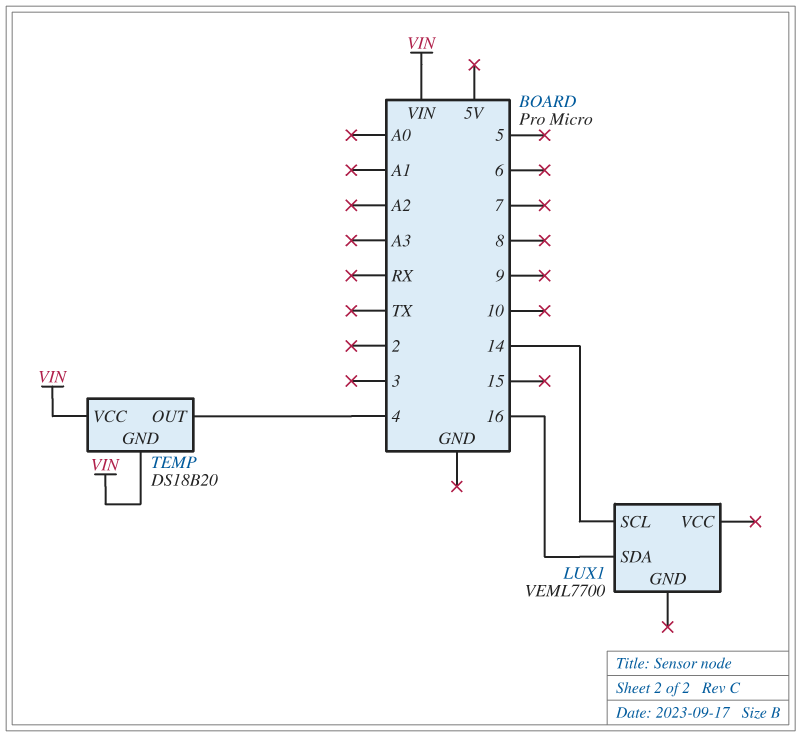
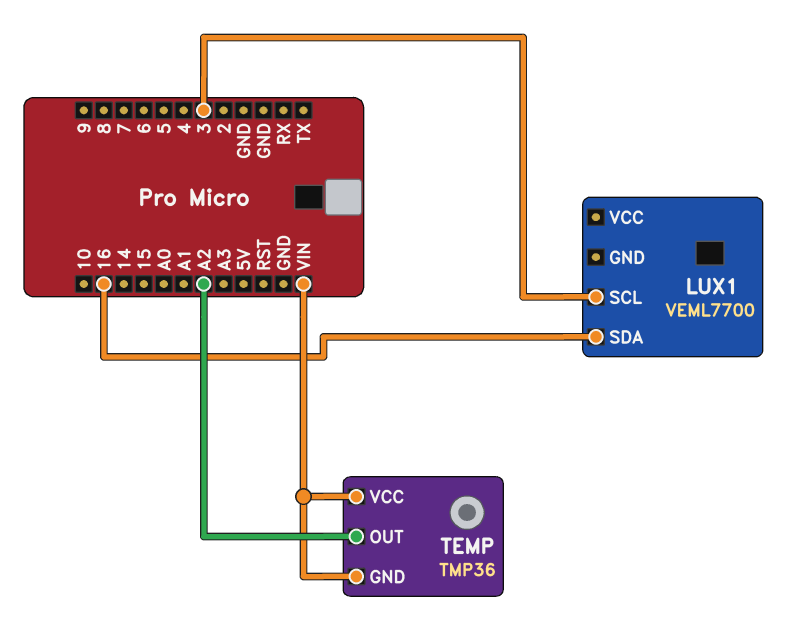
LUX1 pin SCL: 14 -> 3
TEMP: DS18B20 -> TMP36
TEMP pin OUT: 4 -> A2

